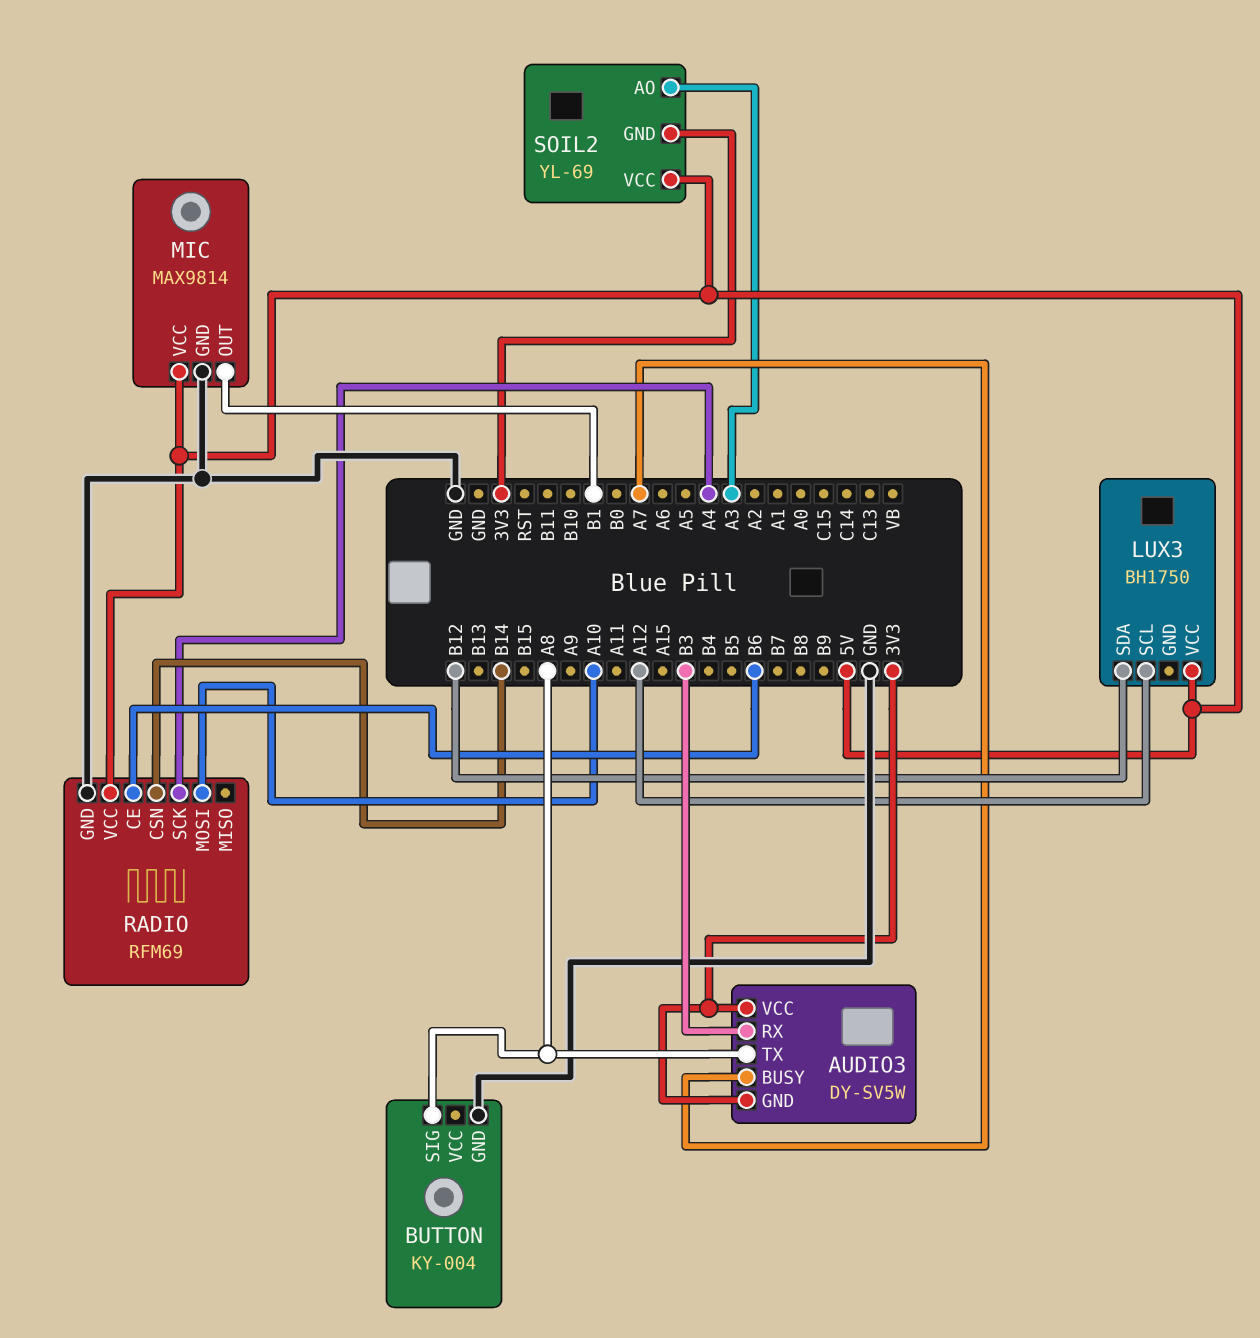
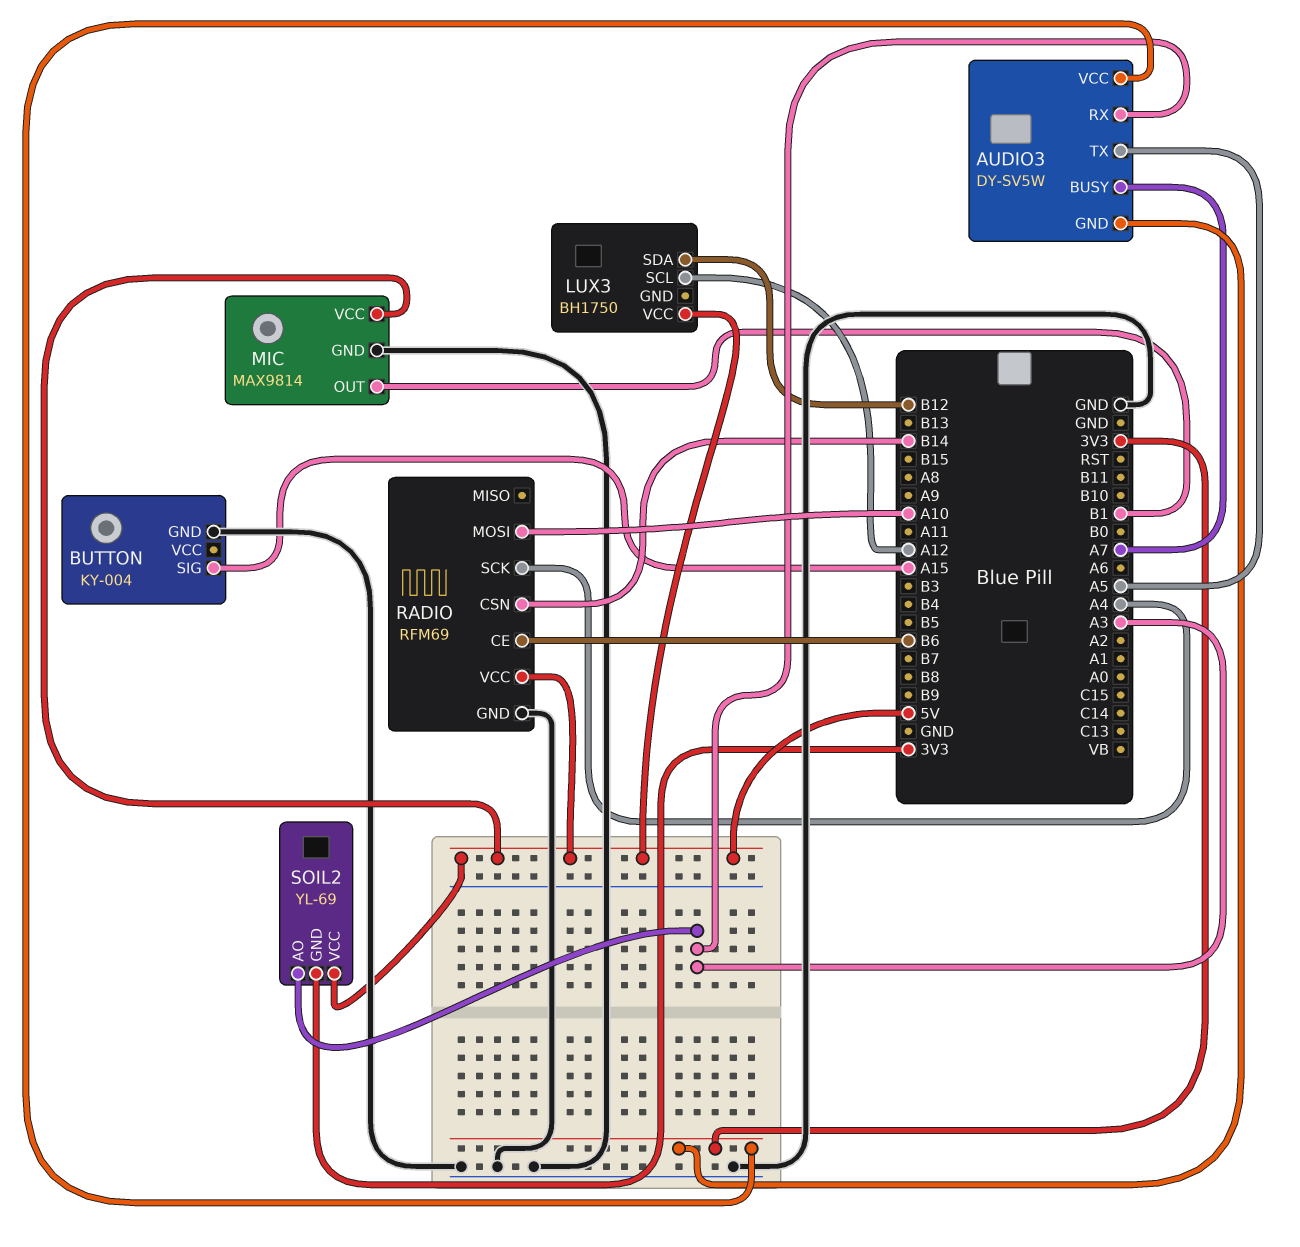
AUDIO3 pin RX: B3 -> A3
AUDIO3 pin TX: A8 -> A5
BUTTON pin SIG: A8 -> A15

